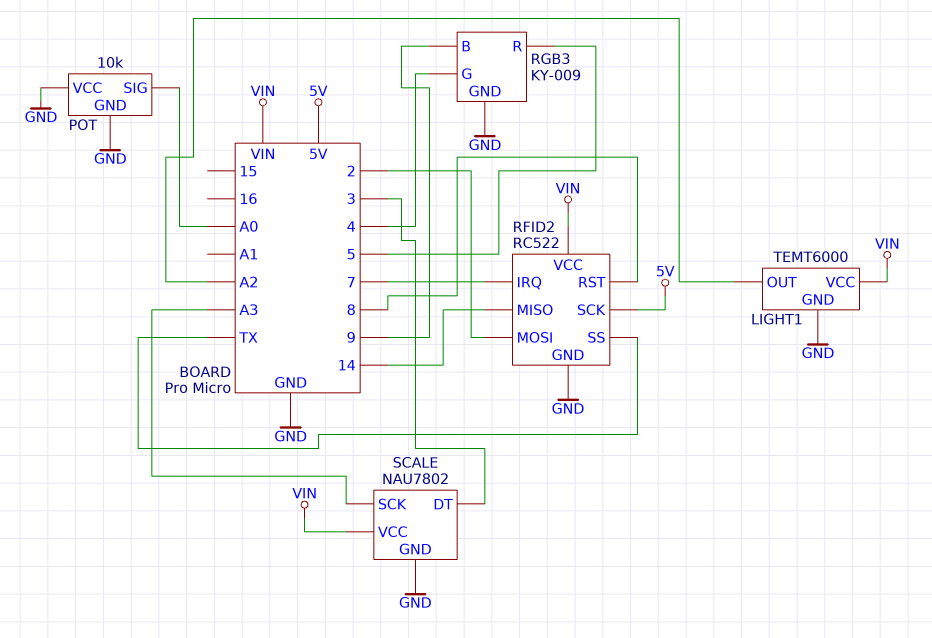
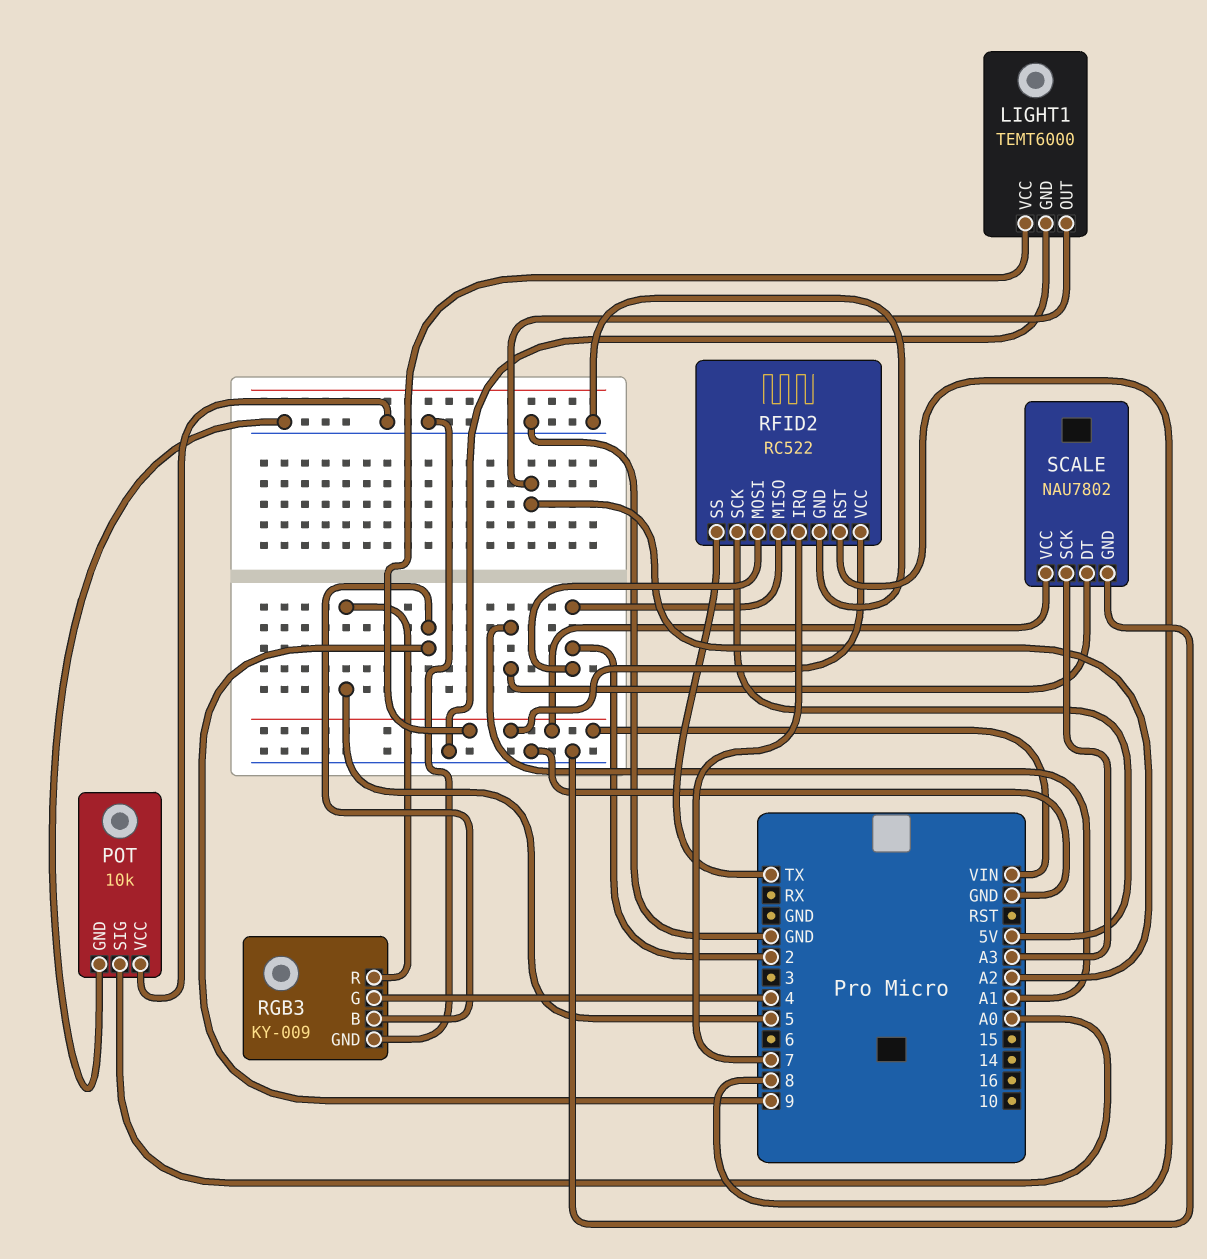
RFID2 pin MISO: 14 -> 2
SCALE pin DT: 3 -> A1

